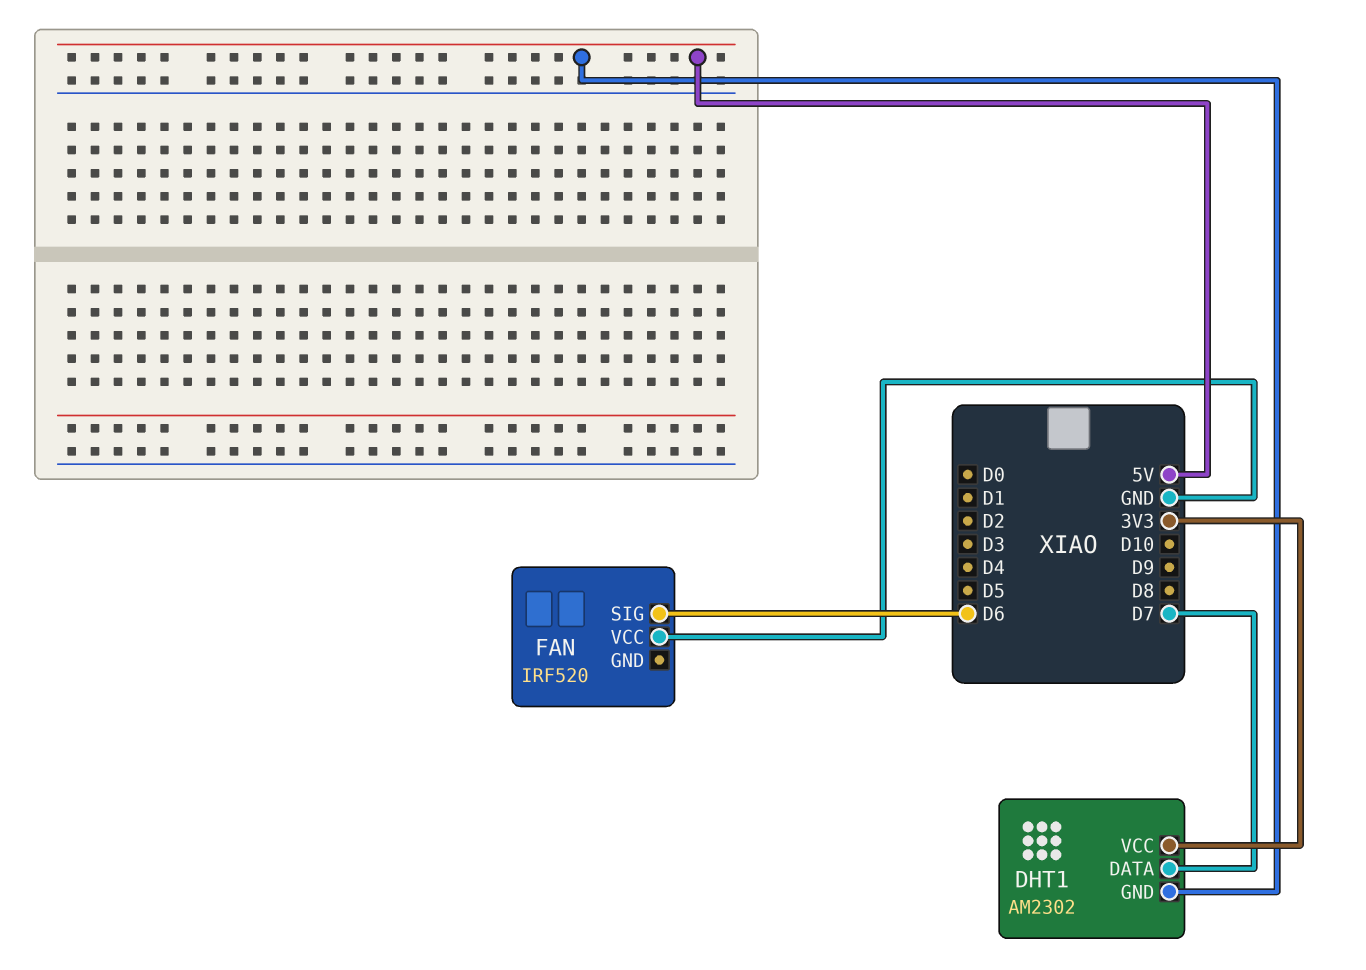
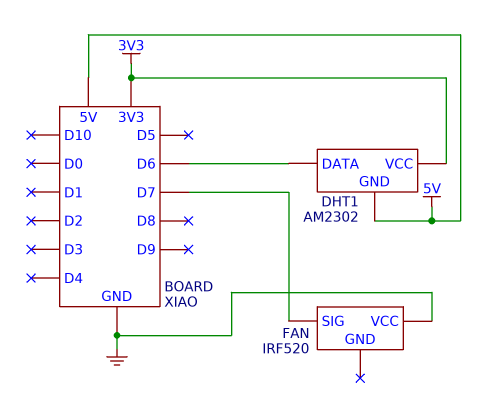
DHT1 pin DATA: D7 -> D6
FAN pin SIG: D6 -> D7

